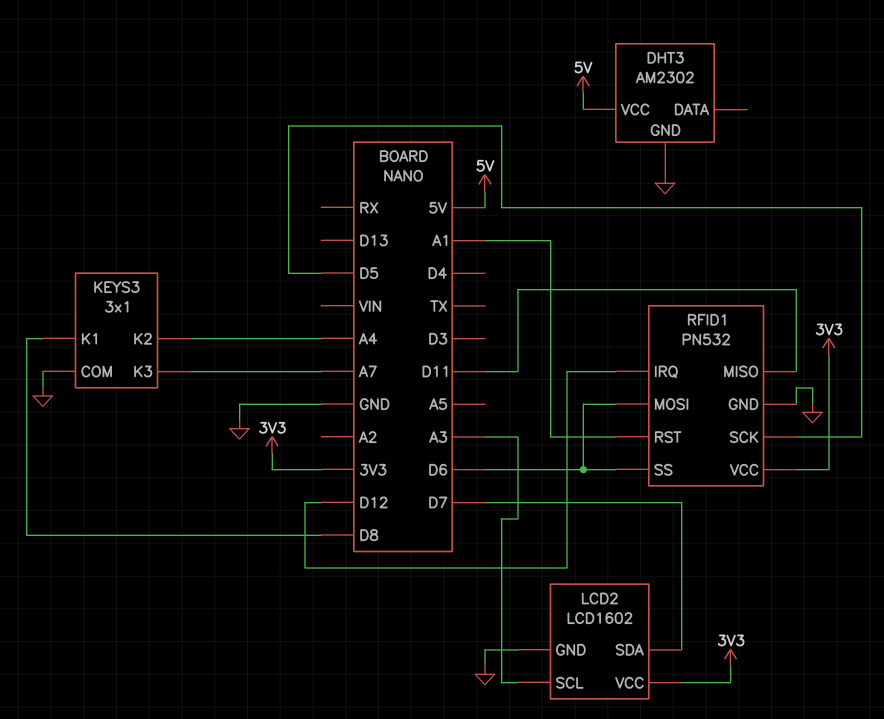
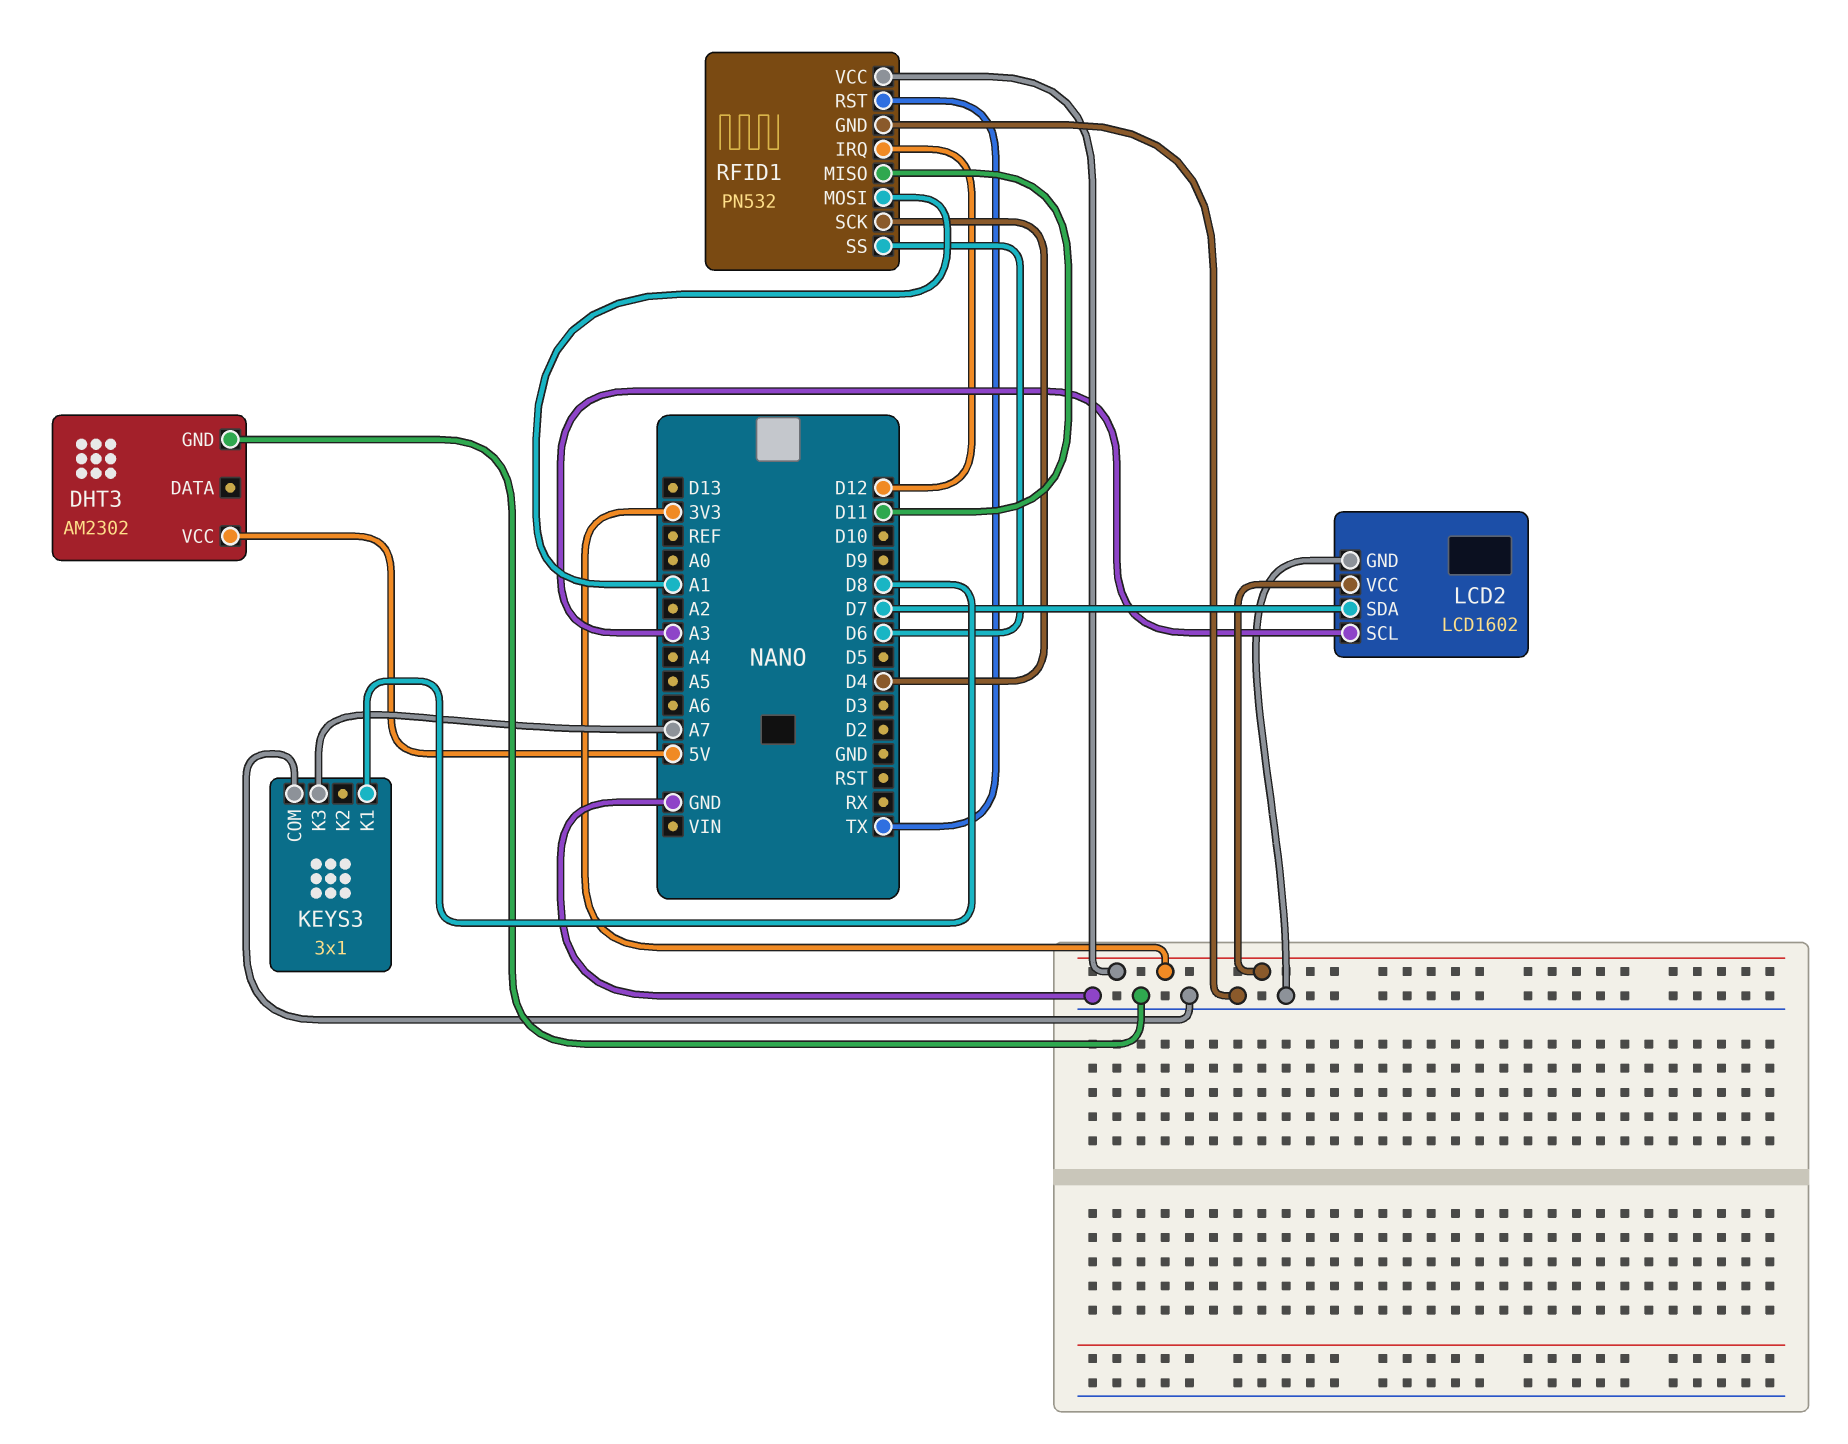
KEYS3 pin K2: A4 -> none
RFID1 pin MOSI: D6 -> A1
RFID1 pin RST: A1 -> TX
RFID1 pin SCK: D5 -> D4

